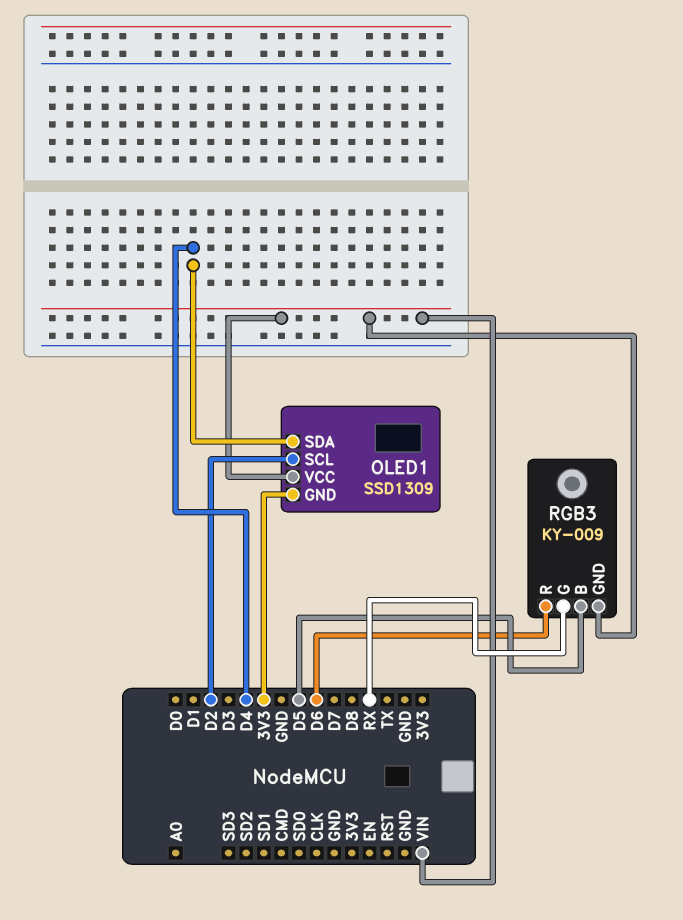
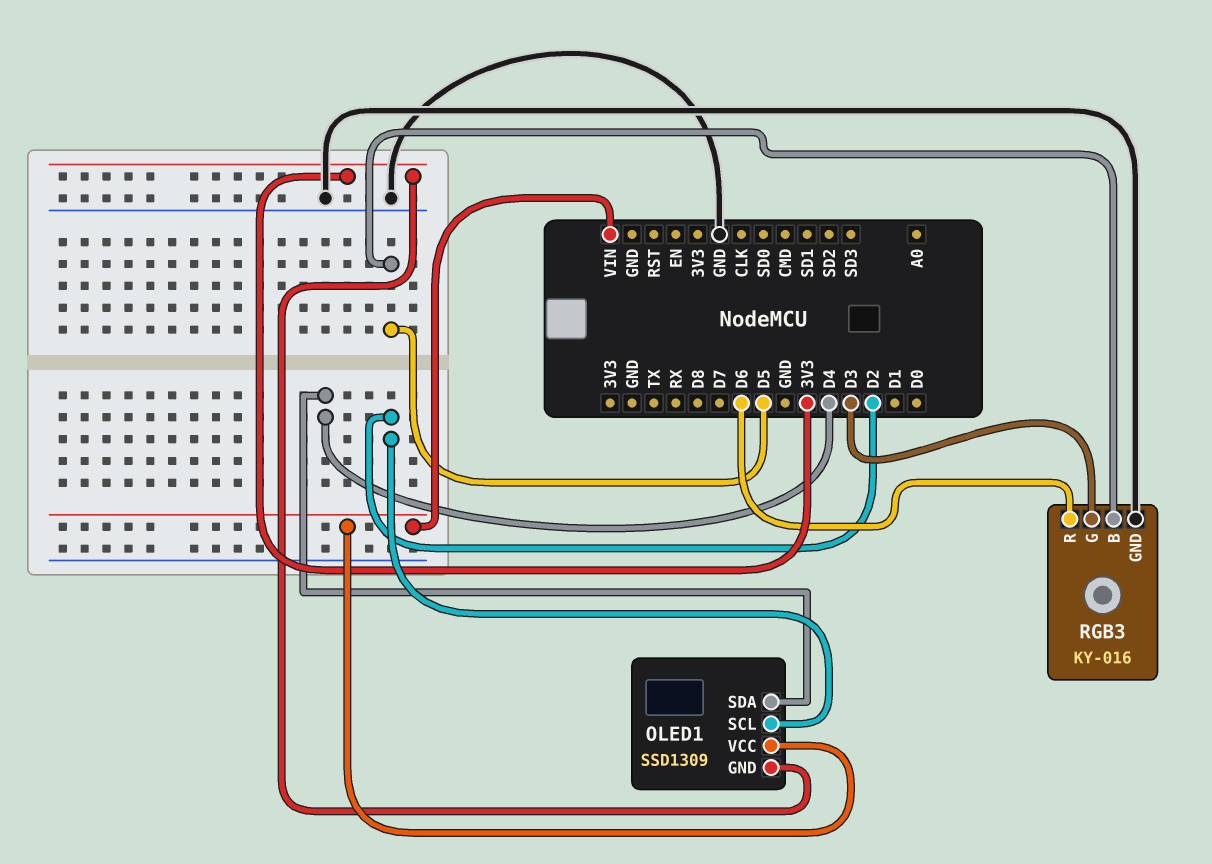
RGB3: KY-009 -> KY-016
RGB3 pin G: RX -> D3
RGB3 pin GND: VIN -> GND

